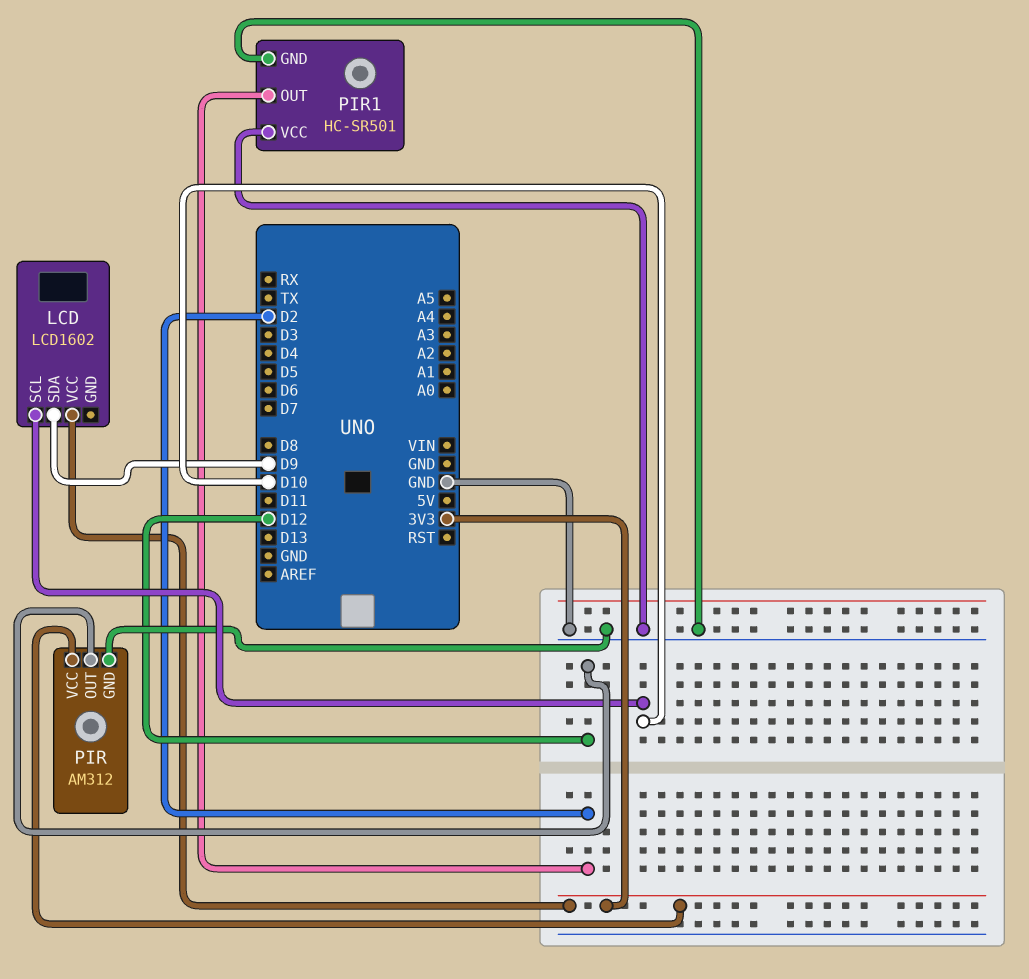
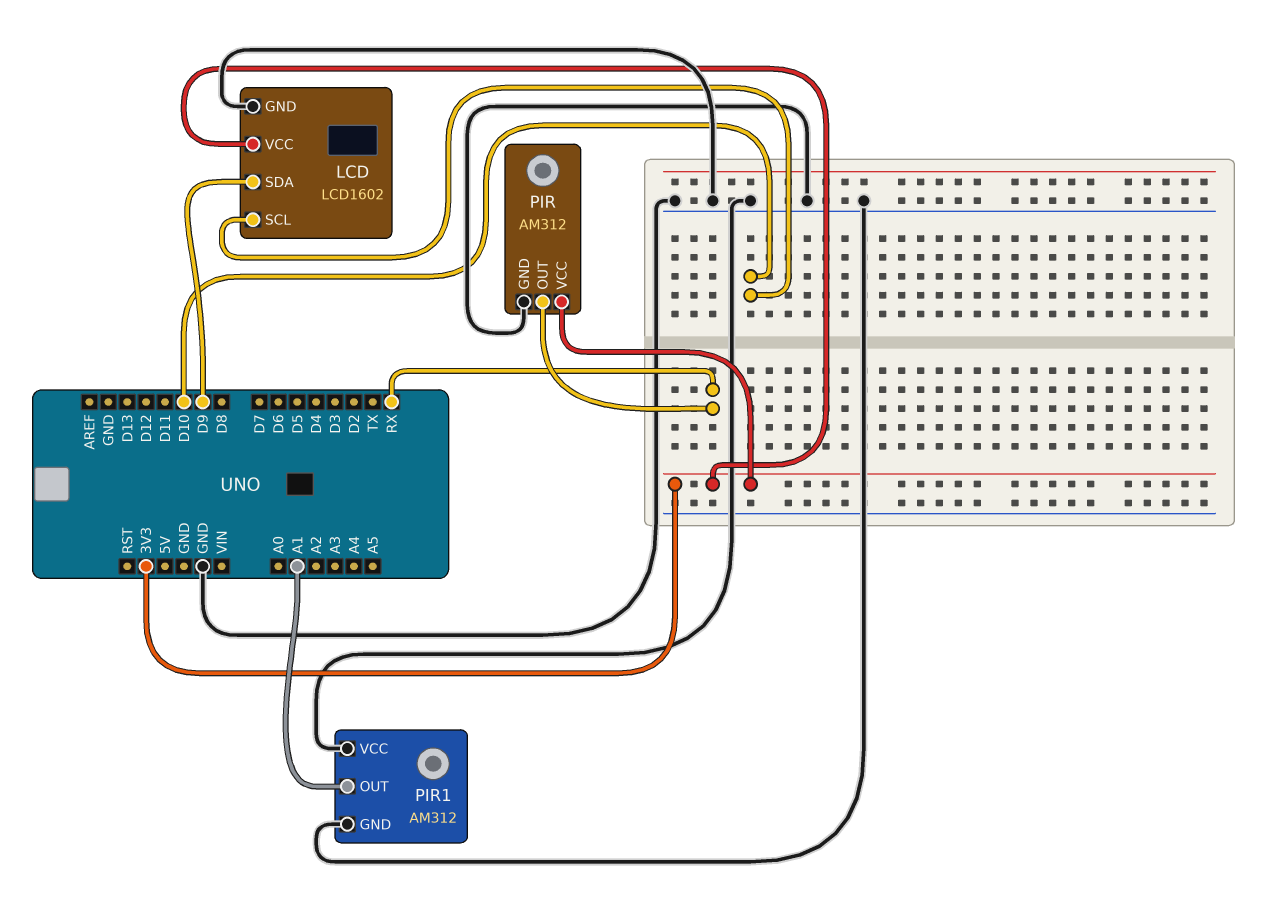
LCD pin GND: none -> GND
PIR pin OUT: D12 -> RX
PIR1: HC-SR501 -> AM312
PIR1 pin OUT: D2 -> A1

